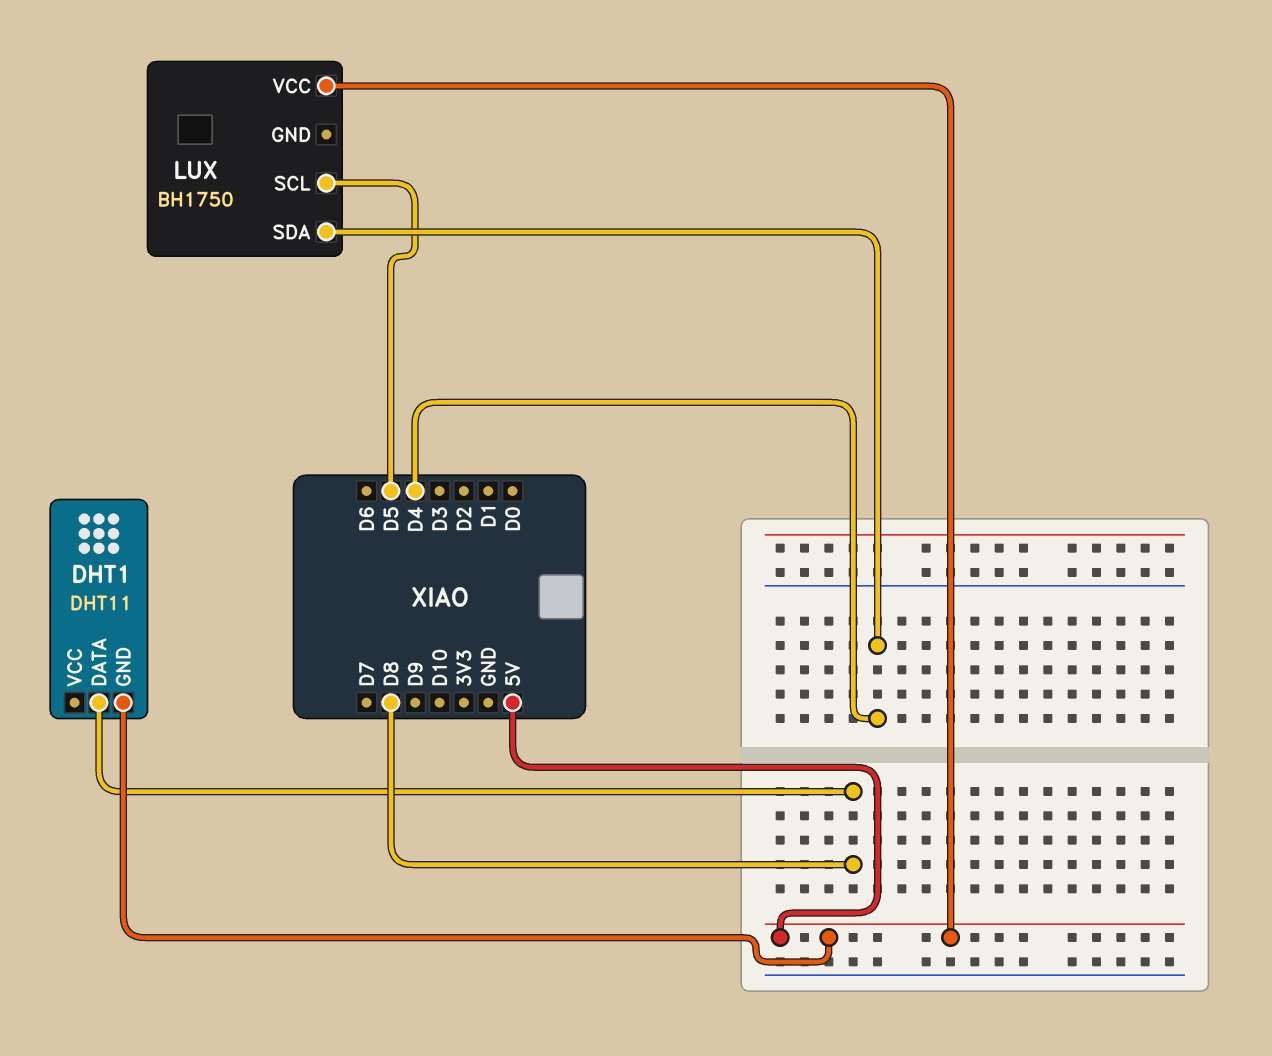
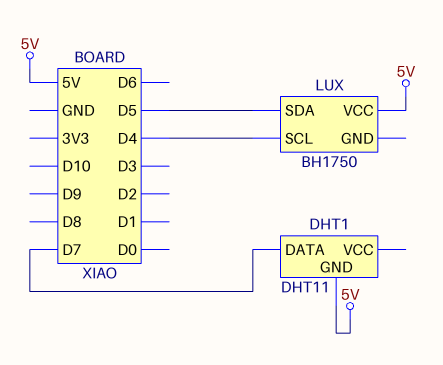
DHT1 pin DATA: D8 -> D7
LUX pin SCL: D5 -> D4
LUX pin SDA: D4 -> D5

